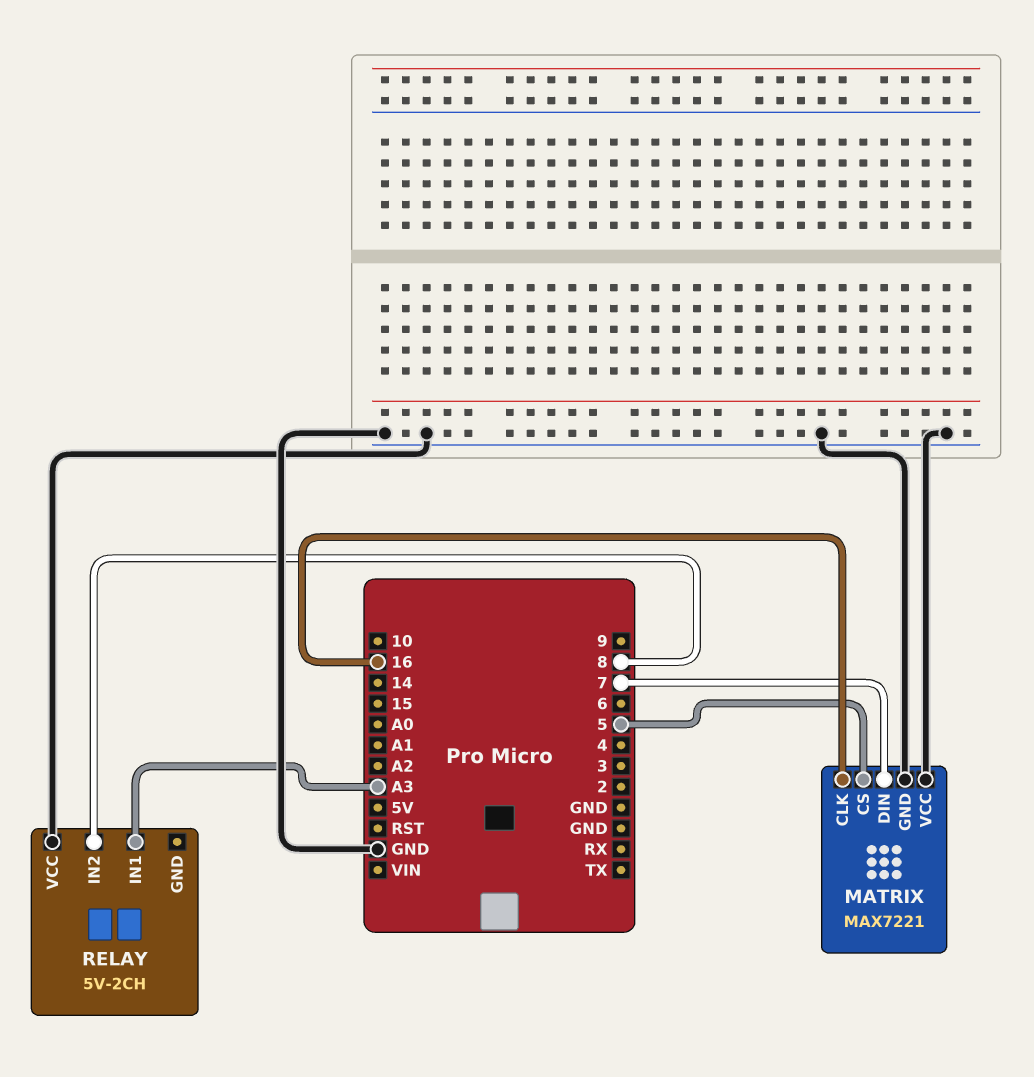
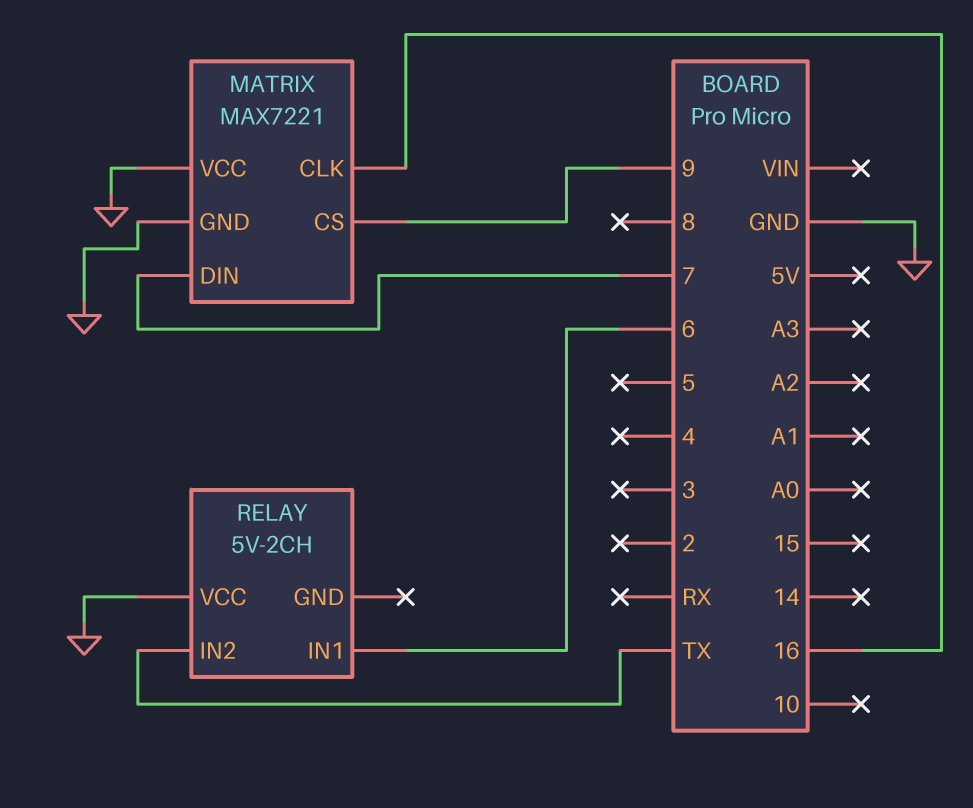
MATRIX pin CS: 5 -> 9
RELAY pin IN1: A3 -> 6
RELAY pin IN2: 8 -> TX

